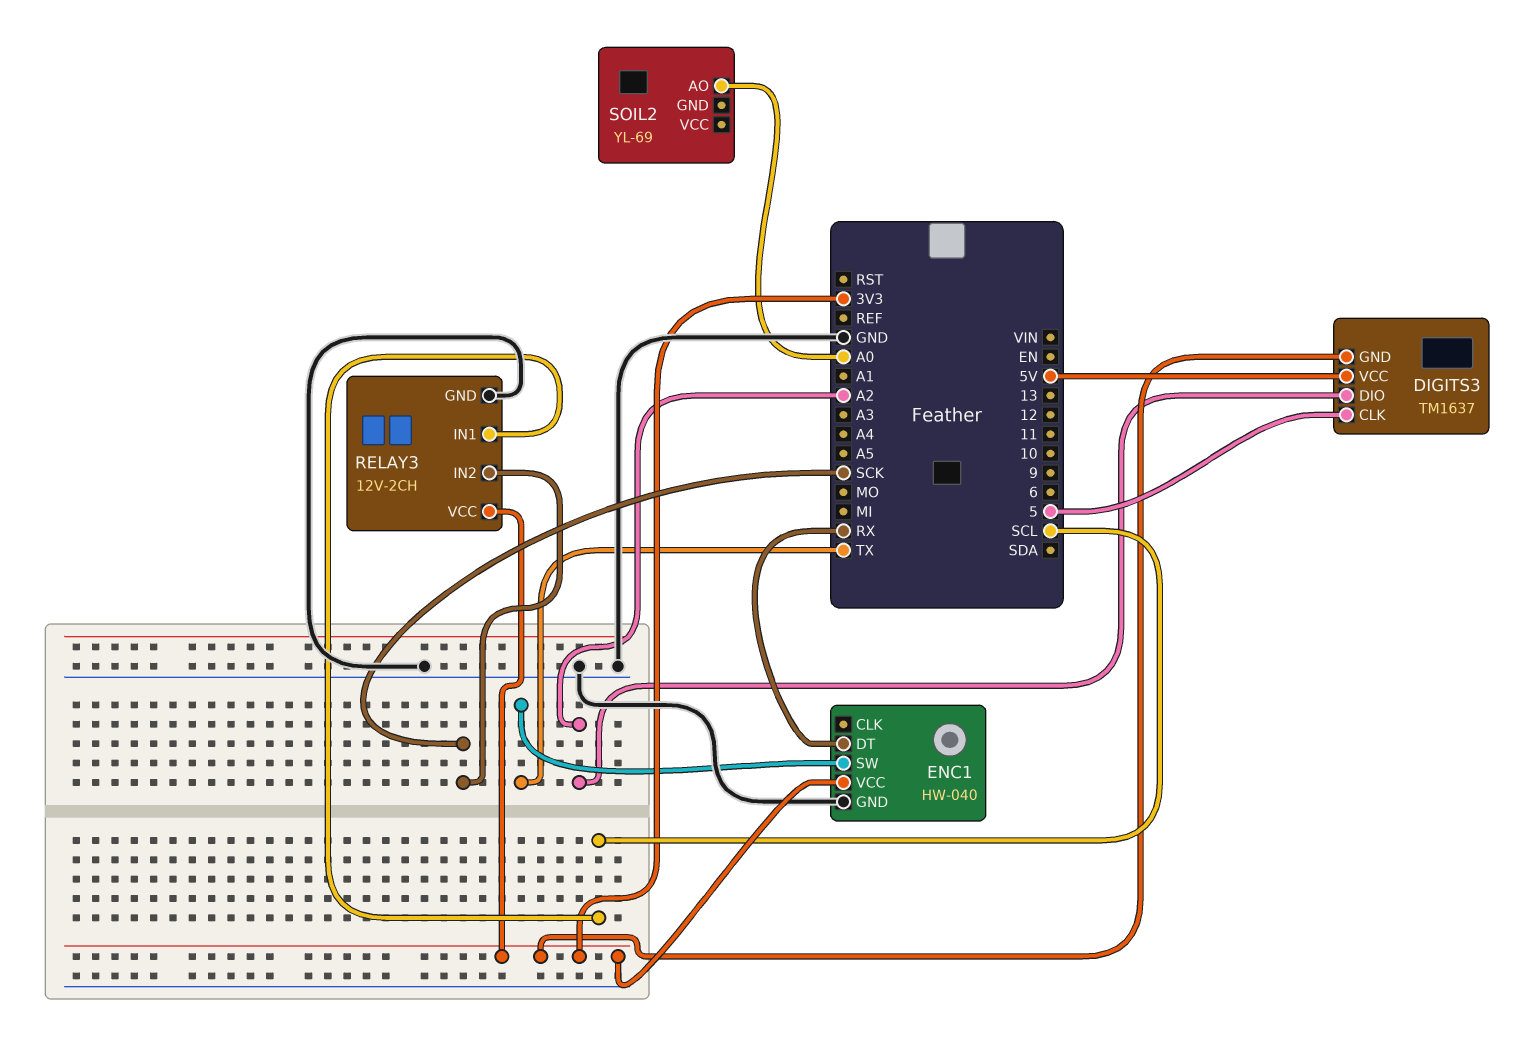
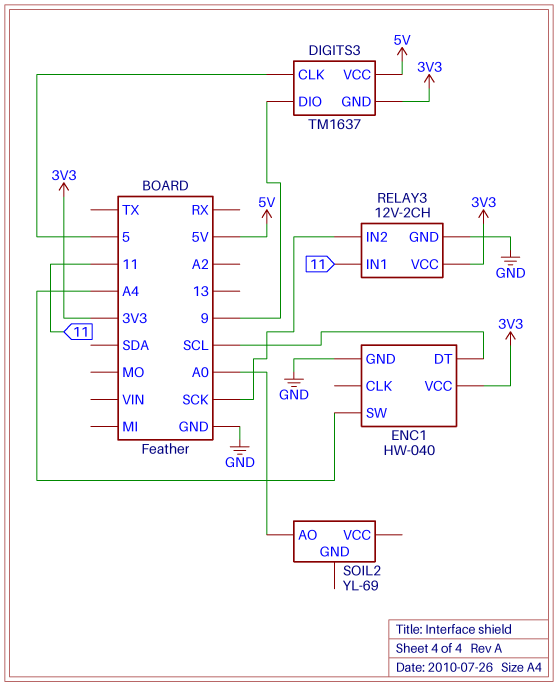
DIGITS3 pin DIO: A2 -> 9
ENC1 pin DT: RX -> SCL
ENC1 pin SW: TX -> A4
RELAY3 pin IN1: SCL -> 11

